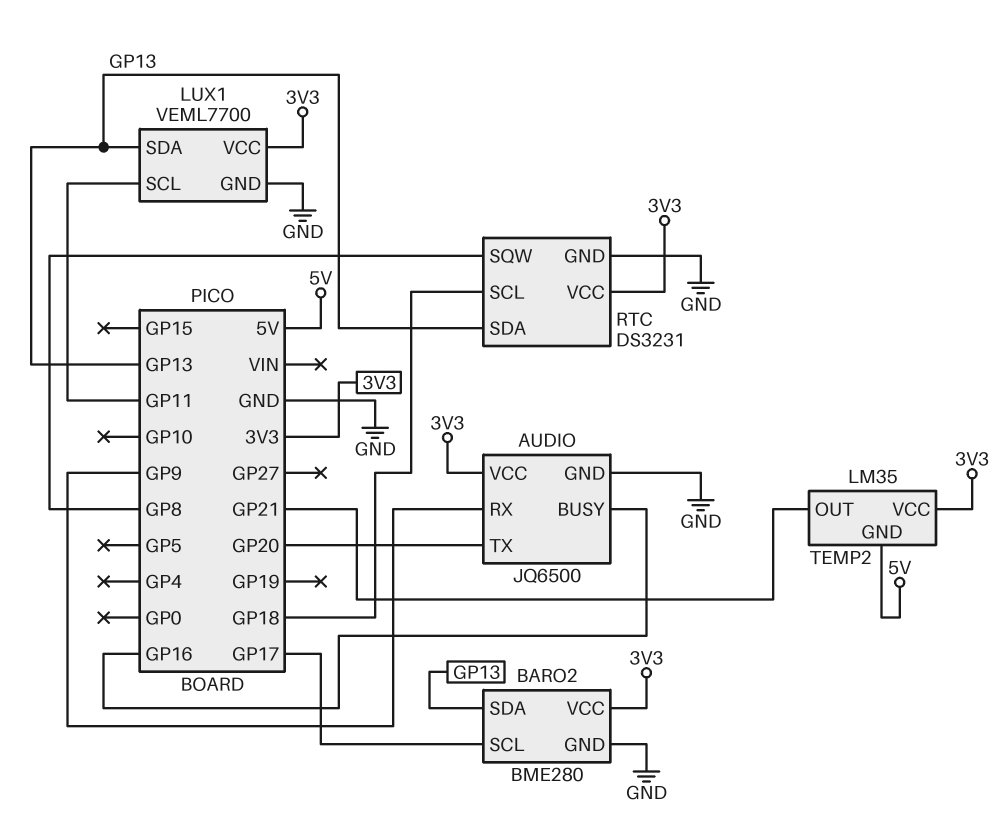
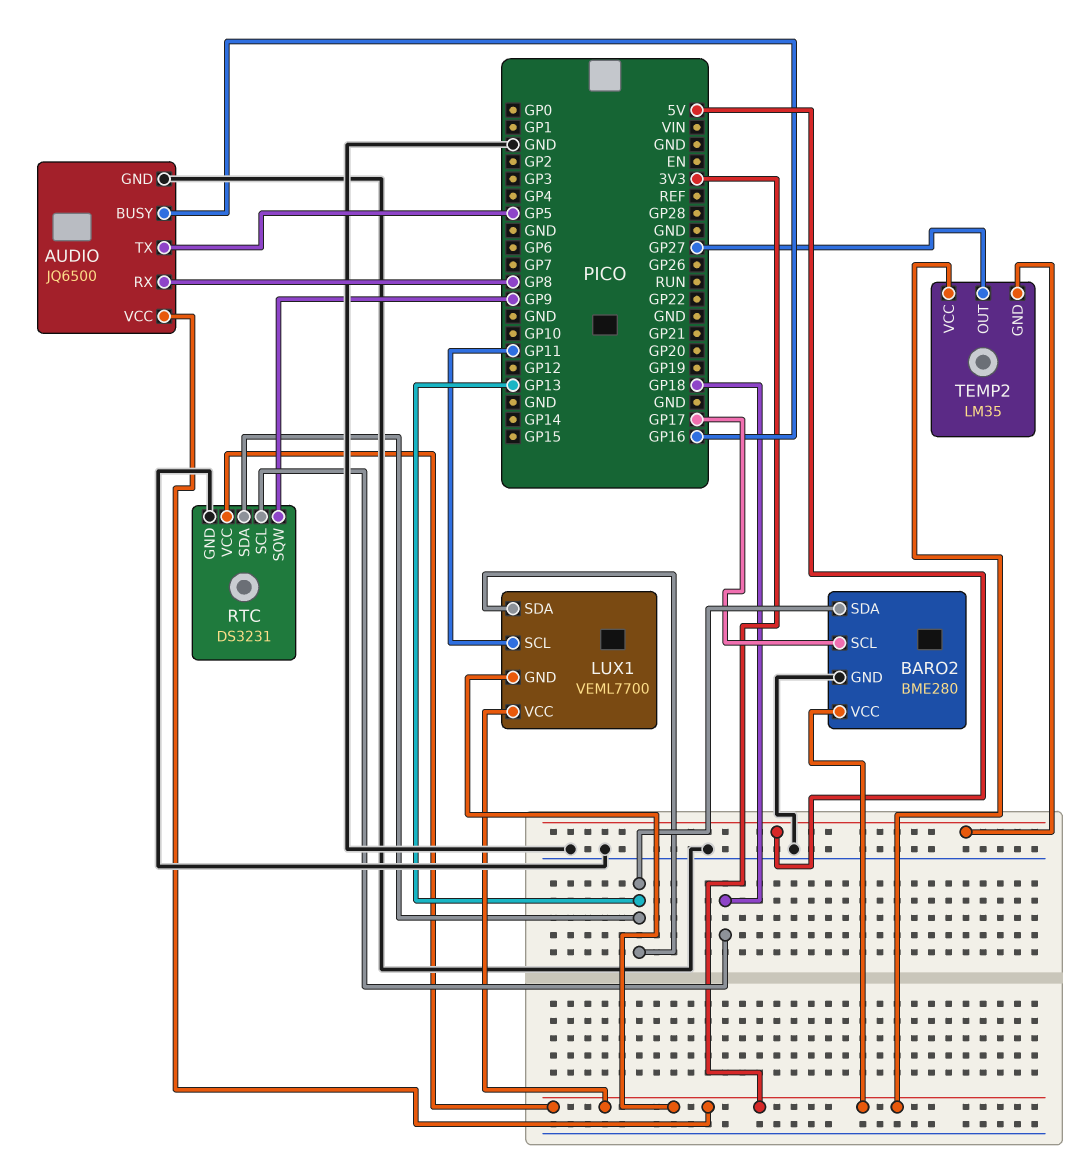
AUDIO pin RX: GP9 -> GP8
AUDIO pin TX: GP20 -> GP5
LUX1 pin GND: GND -> 3V3
RTC pin SQW: GP8 -> GP9
TEMP2 pin OUT: GP21 -> GP27

